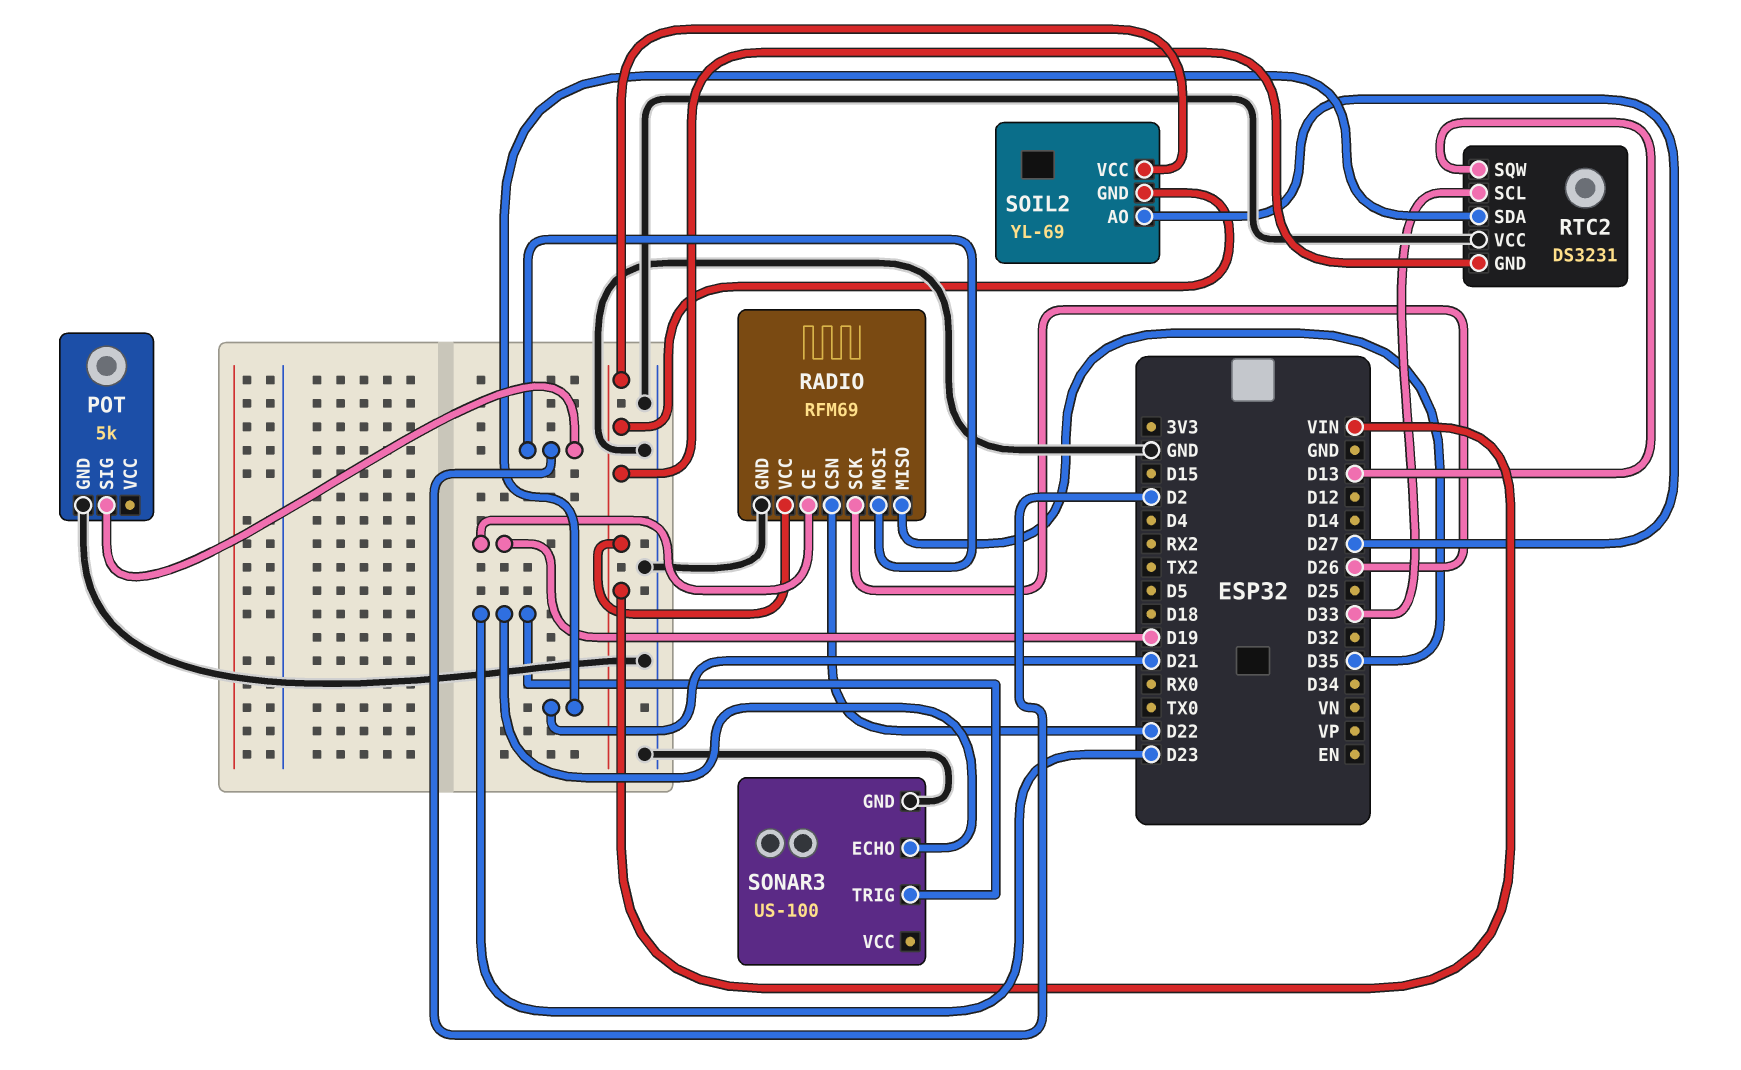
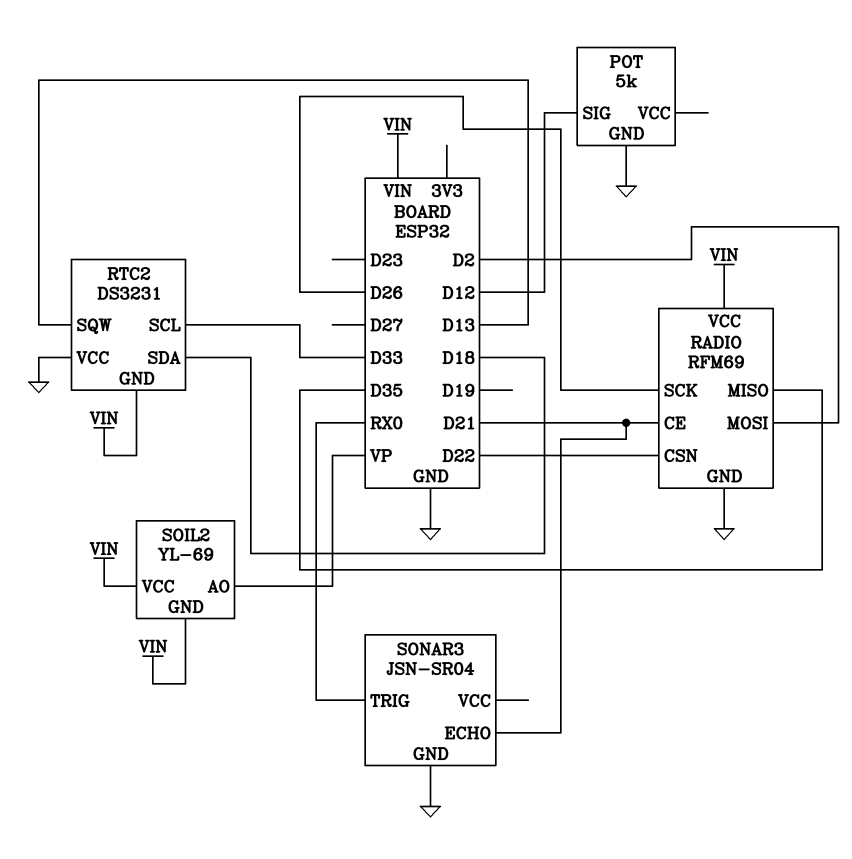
POT pin SIG: D2 -> D12
RADIO pin CE: D19 -> D21
RTC2 pin SDA: D21 -> D18
SOIL2 pin AO: D27 -> VP
SONAR3: US-100 -> JSN-SR04
SONAR3 pin ECHO: D23 -> D21
SONAR3 pin TRIG: D23 -> RX0

